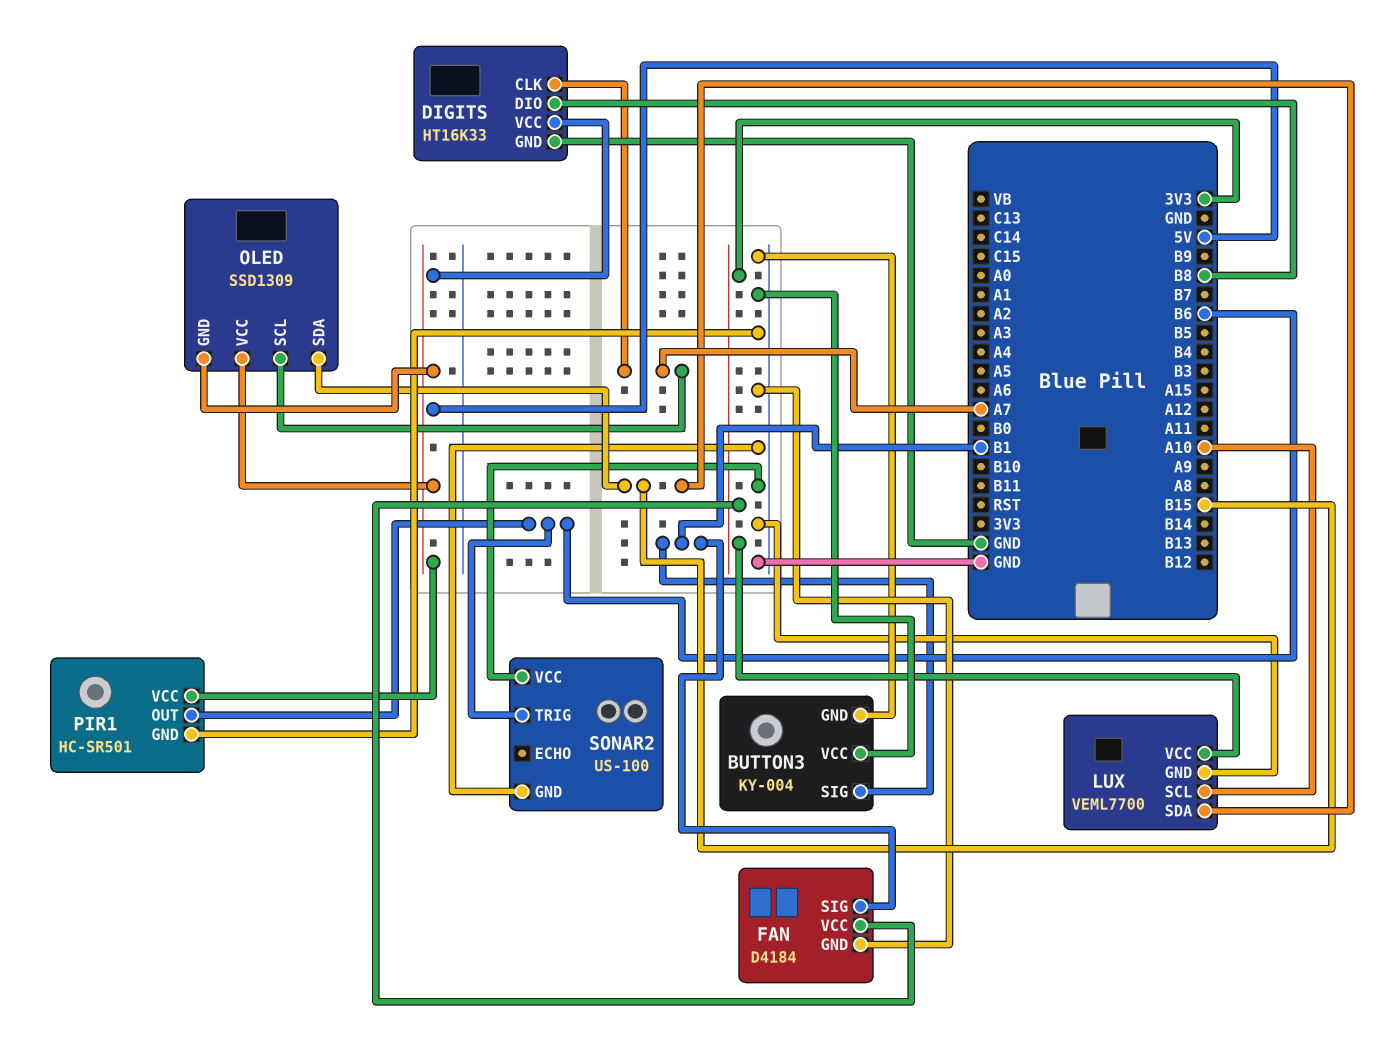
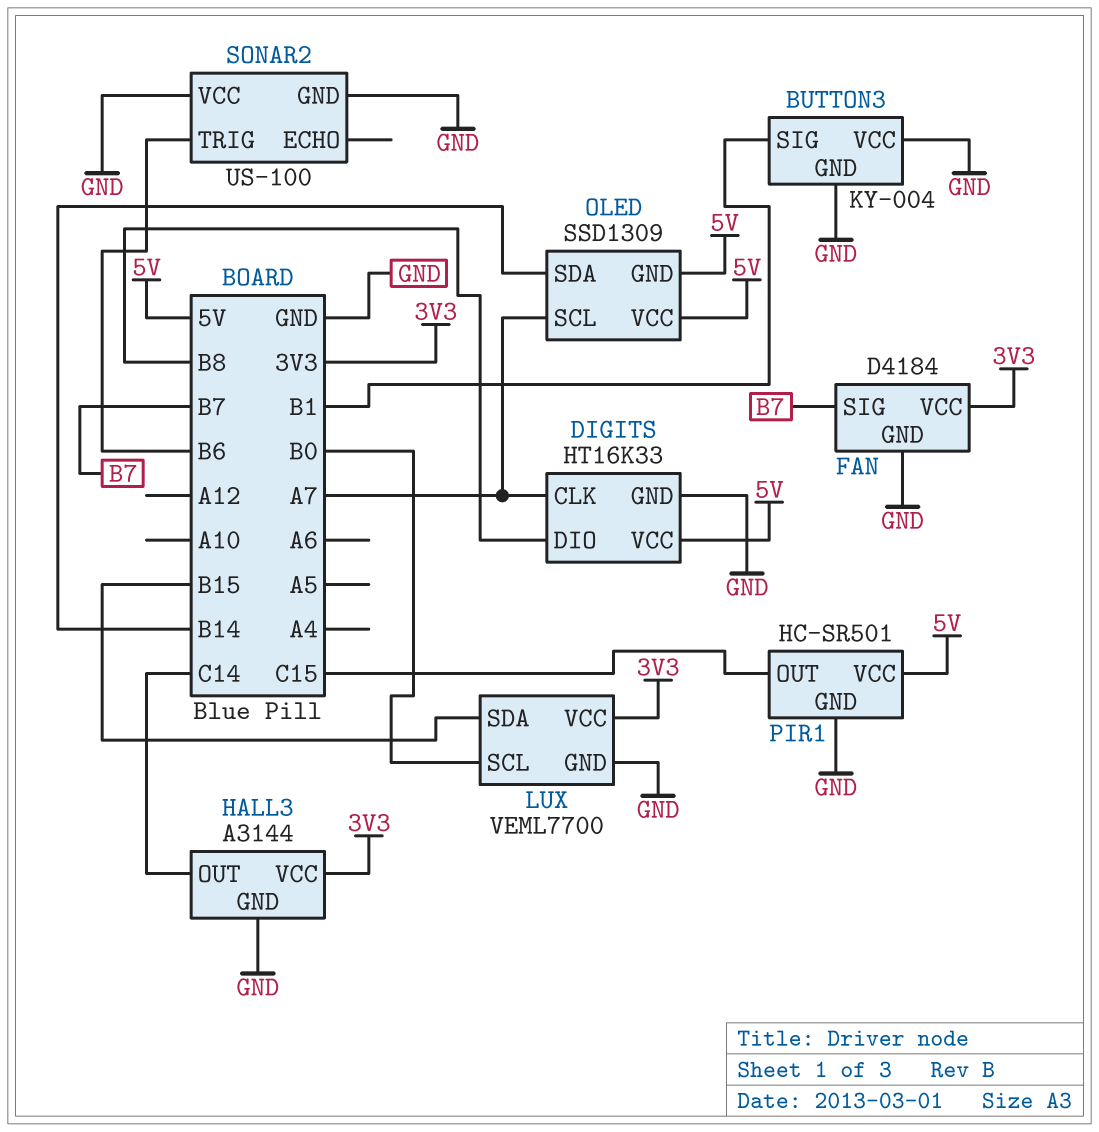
FAN pin SIG: B1 -> B7
HALL3: none -> A3144
HALL3 pin GND: none -> GND
HALL3 pin OUT: none -> C14
HALL3 pin VCC: none -> 3V3
LUX pin SCL: A10 -> B0
OLED pin SDA: B15 -> B14
PIR1 pin OUT: B6 -> C15

